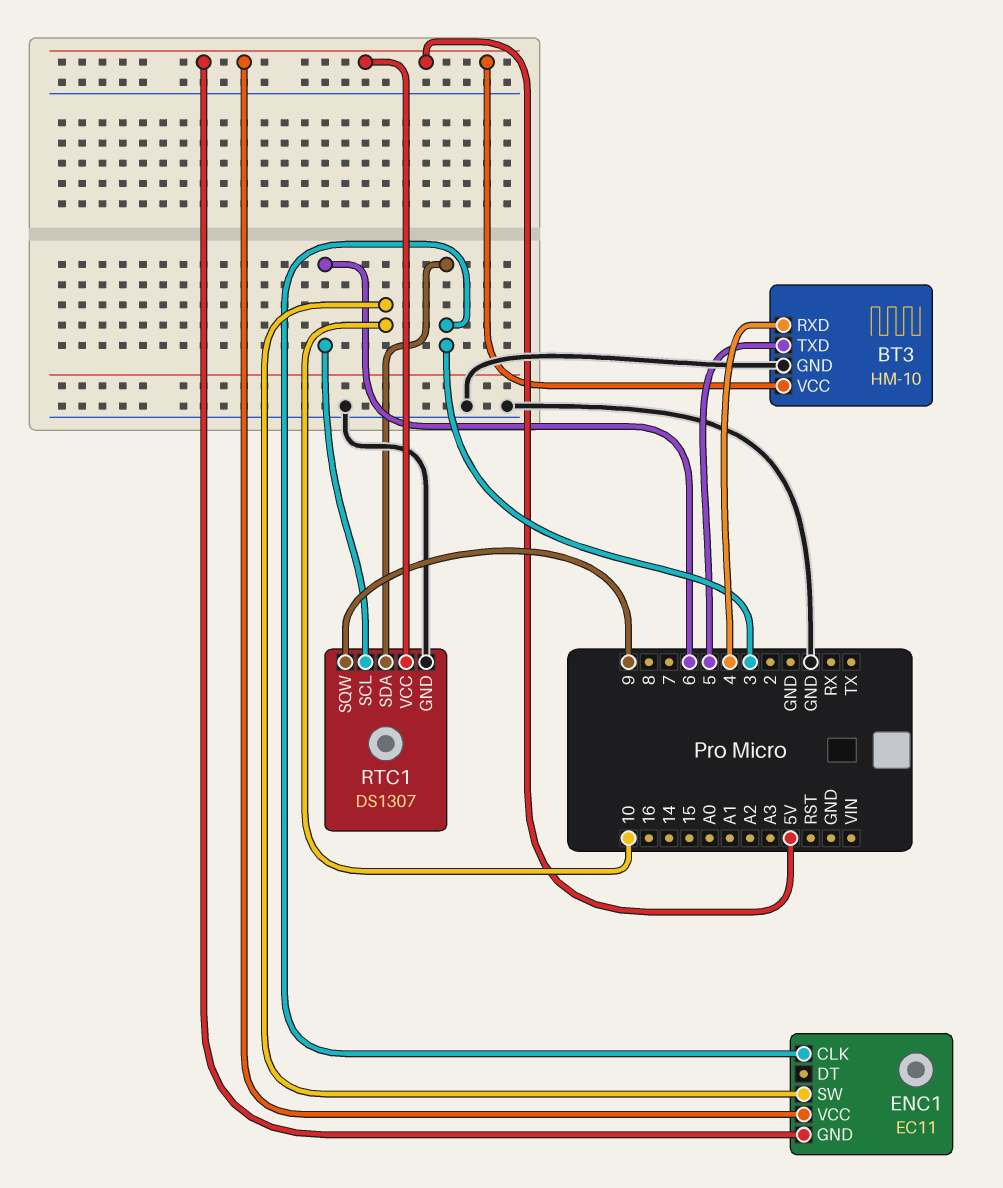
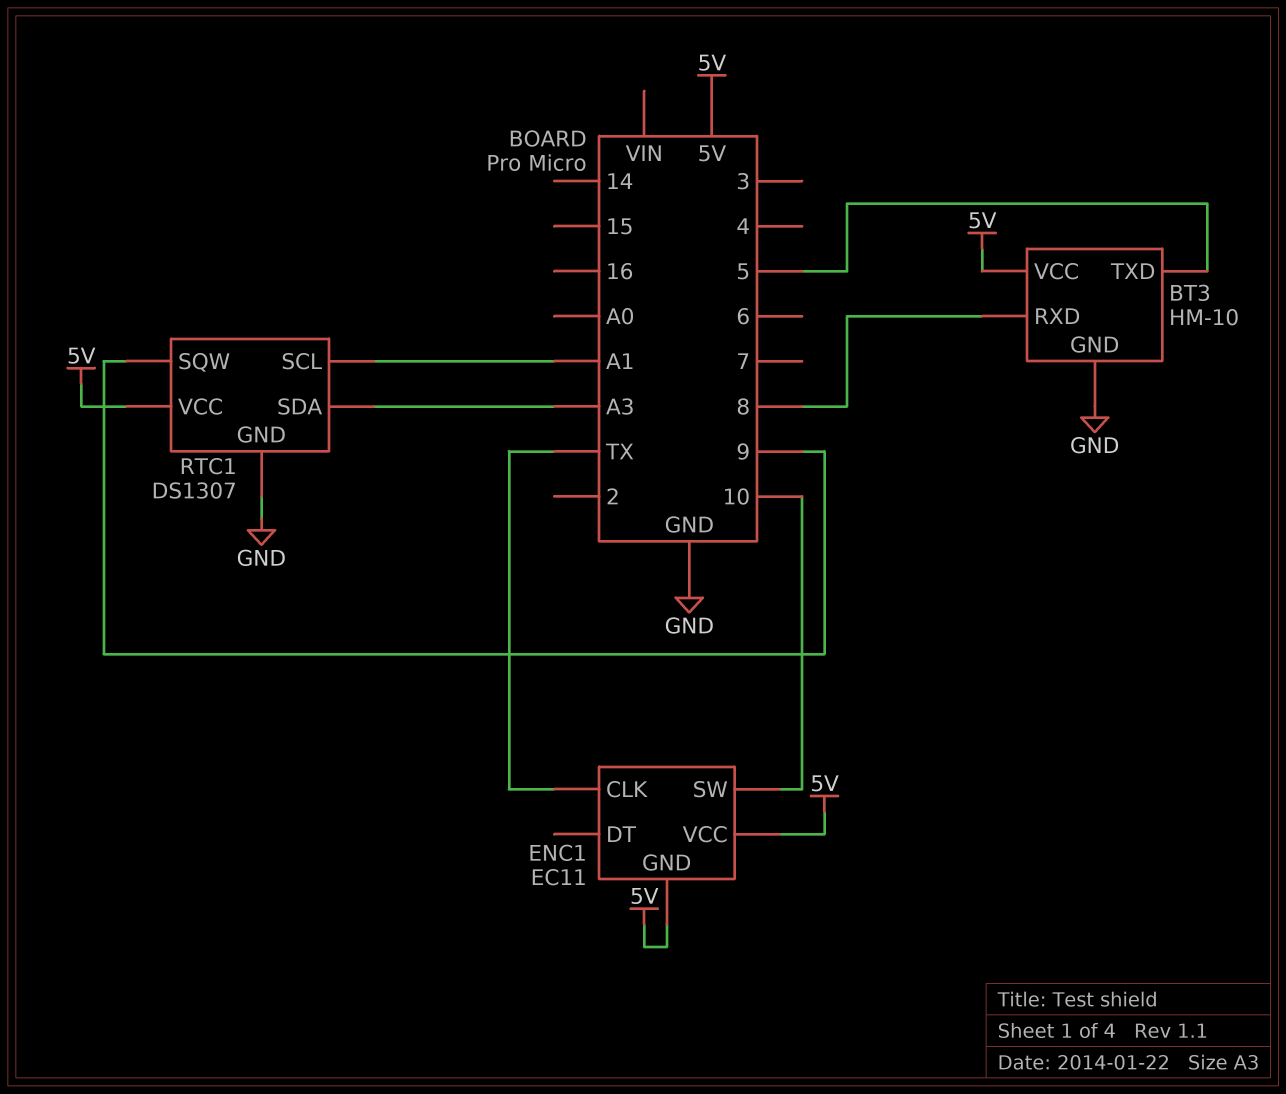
BT3 pin RXD: 4 -> 8
ENC1 pin CLK: 3 -> TX
RTC1 pin SCL: 6 -> A1
RTC1 pin SDA: 3 -> A3

